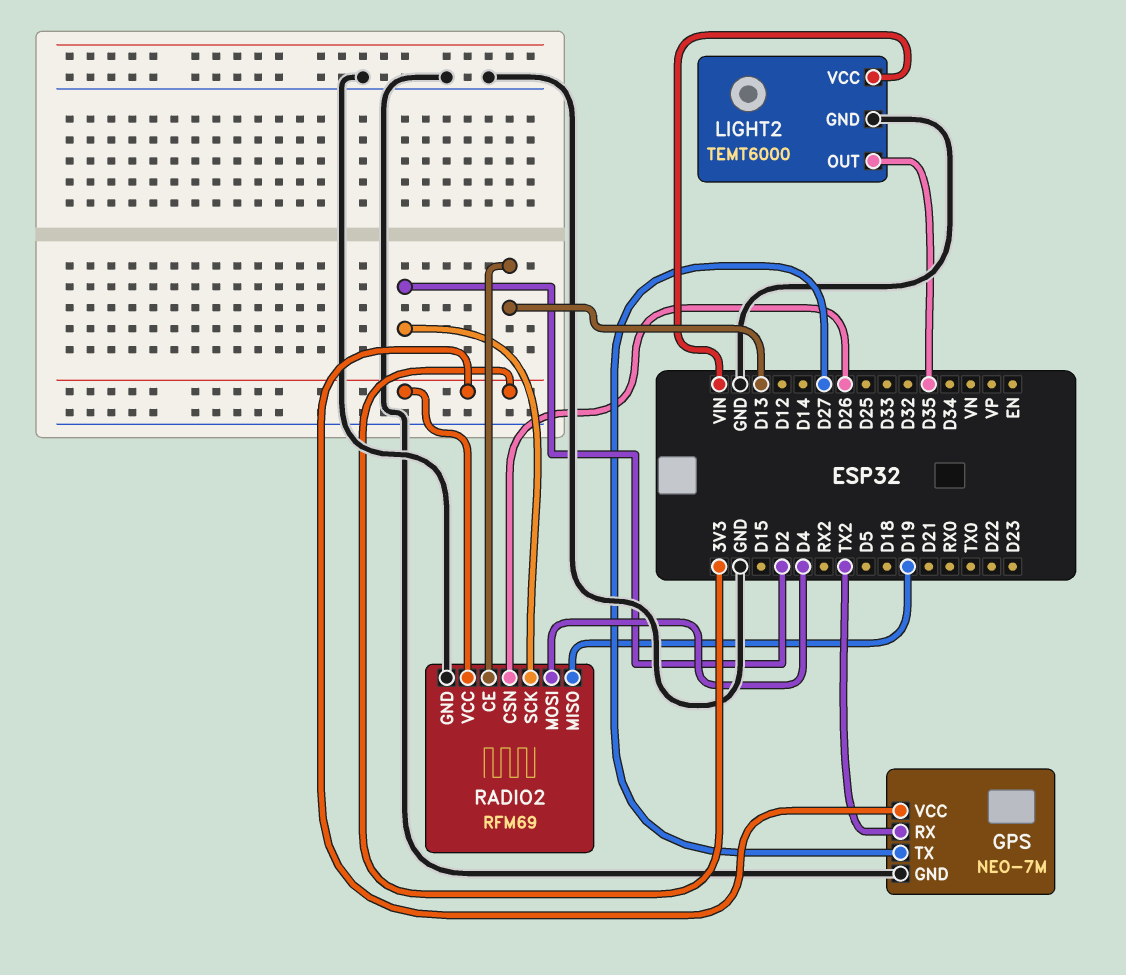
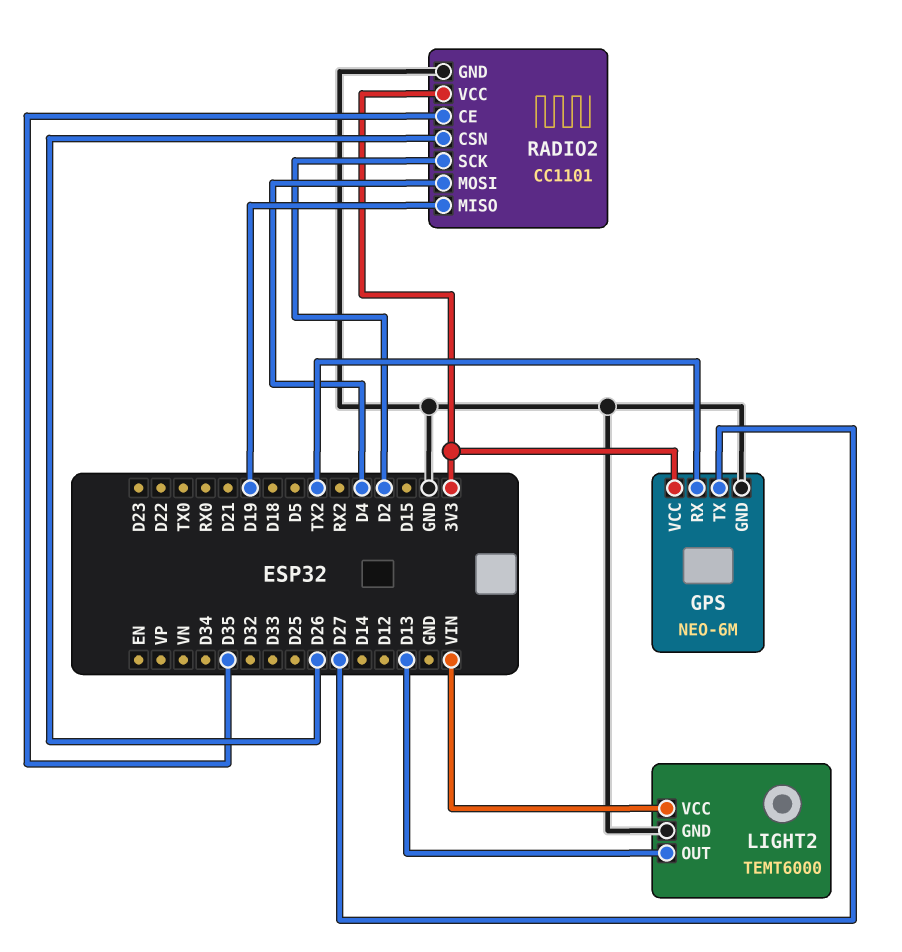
GPS: NEO-7M -> NEO-6M
LIGHT2 pin OUT: D35 -> D13
RADIO2: RFM69 -> CC1101
RADIO2 pin CE: D13 -> D35

